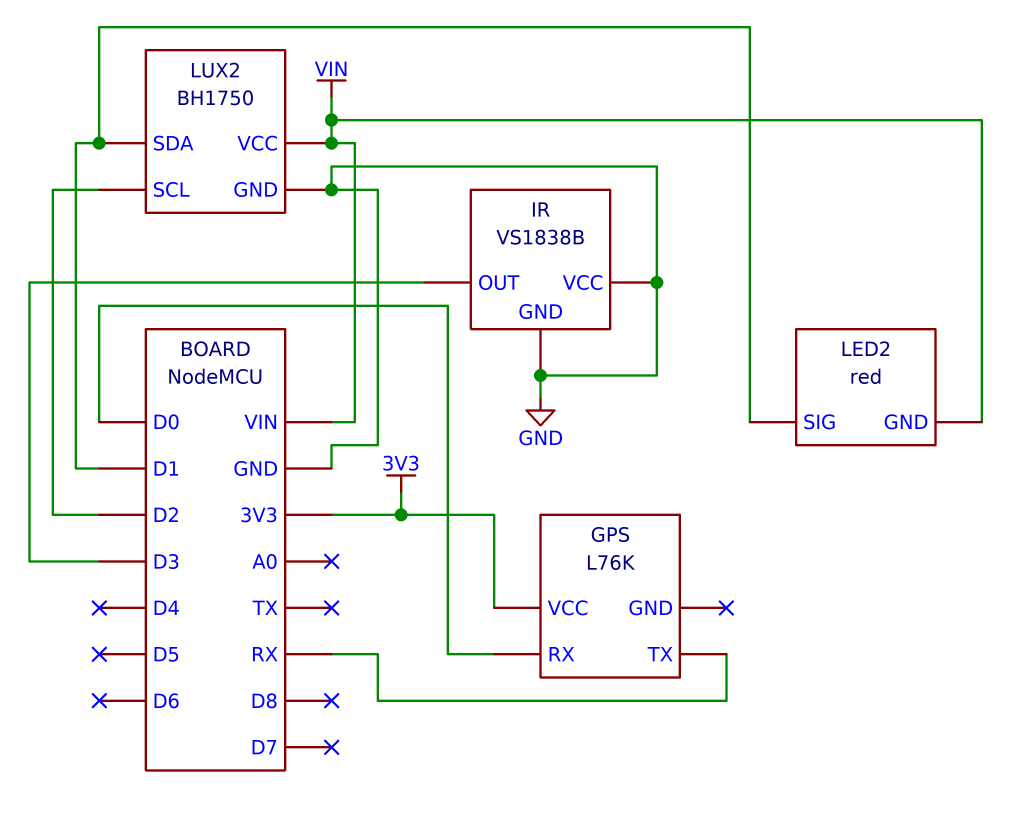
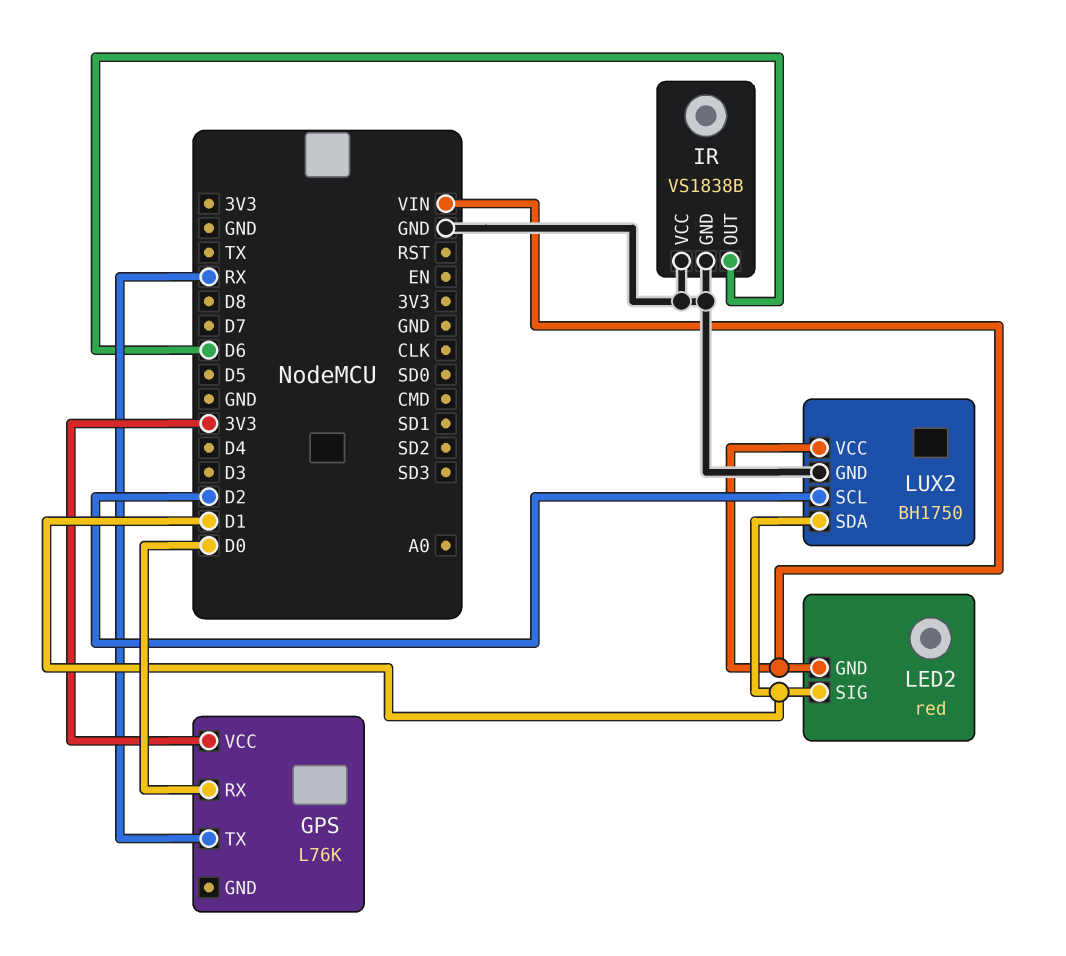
IR pin OUT: D3 -> D6

